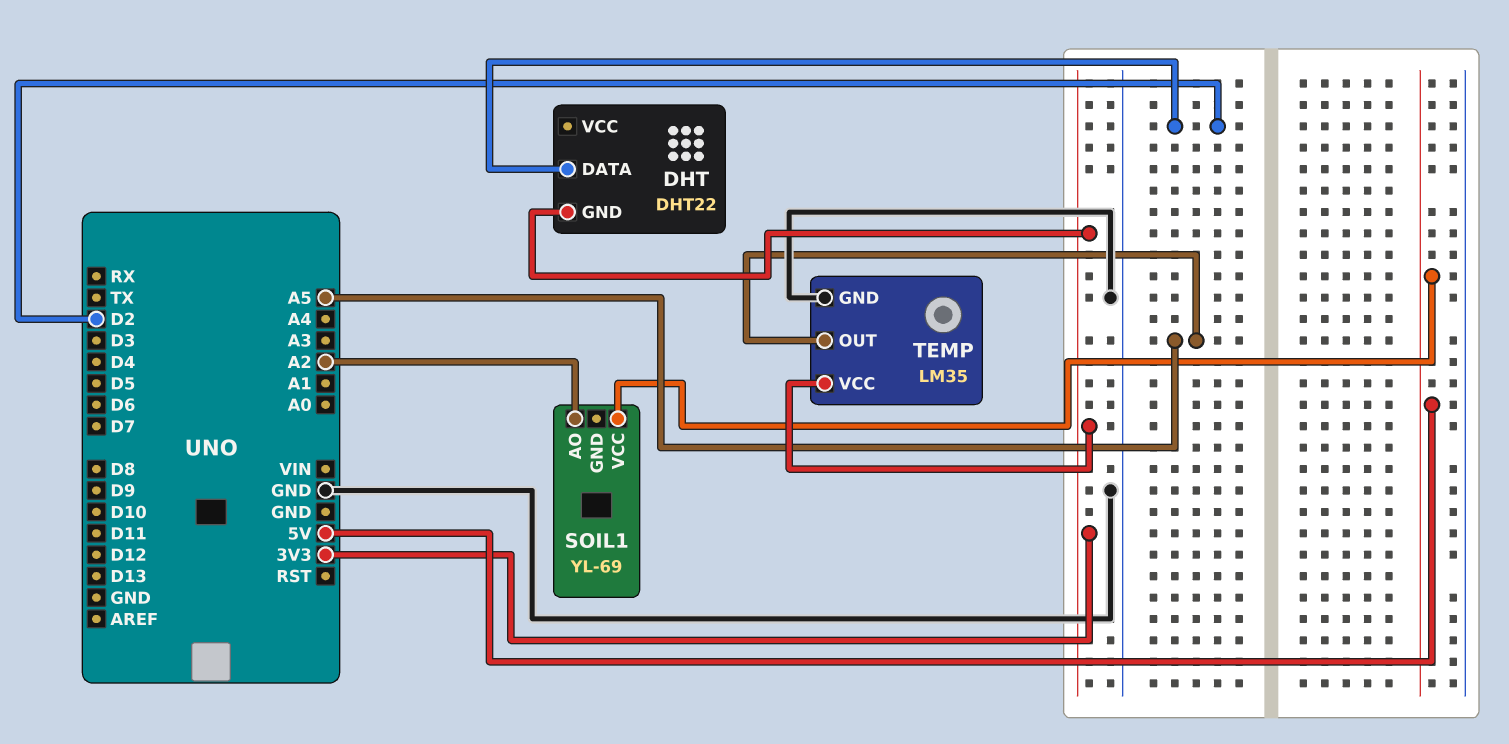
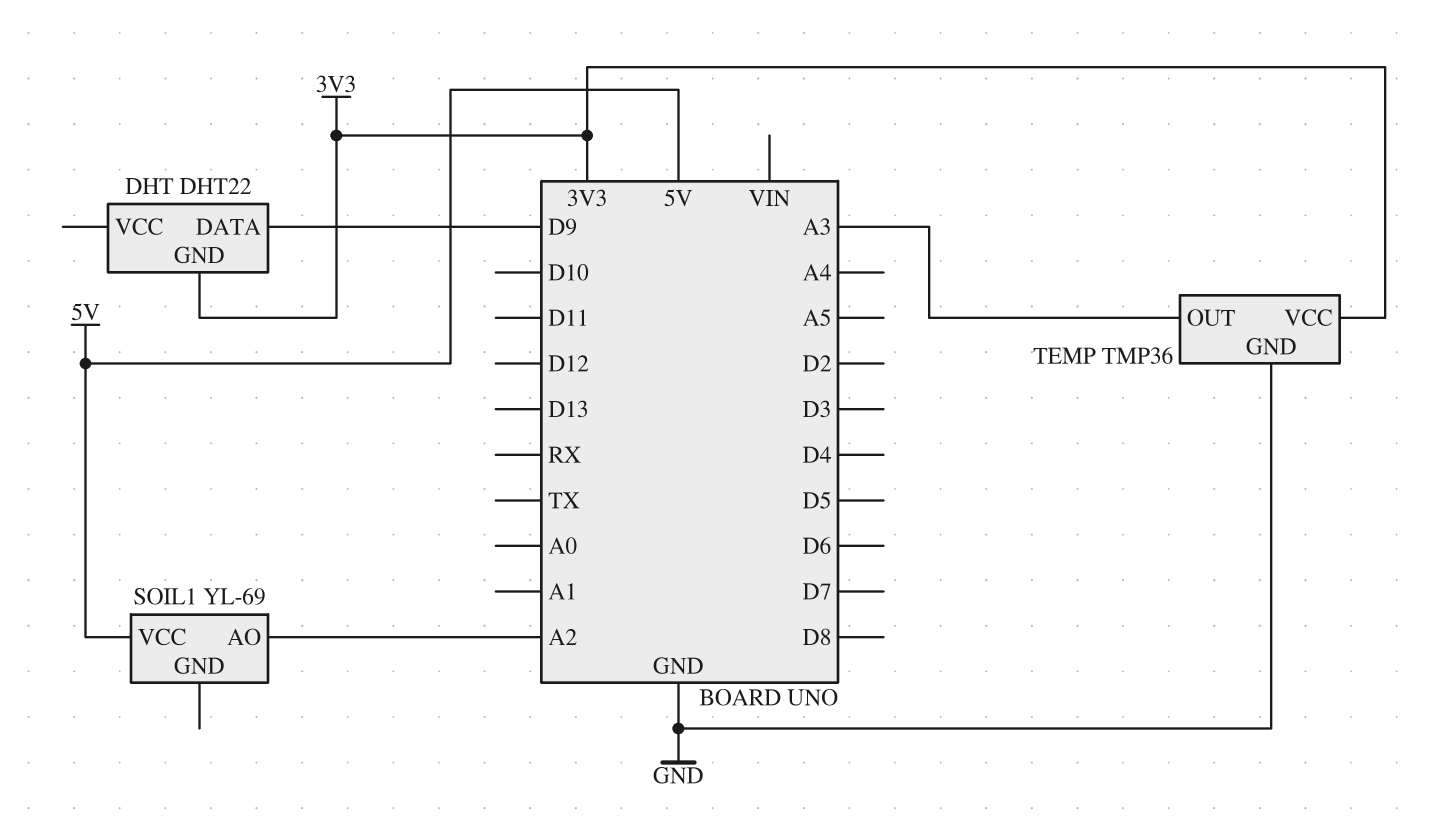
DHT pin DATA: D2 -> D9
TEMP: LM35 -> TMP36
TEMP pin OUT: A5 -> A3

